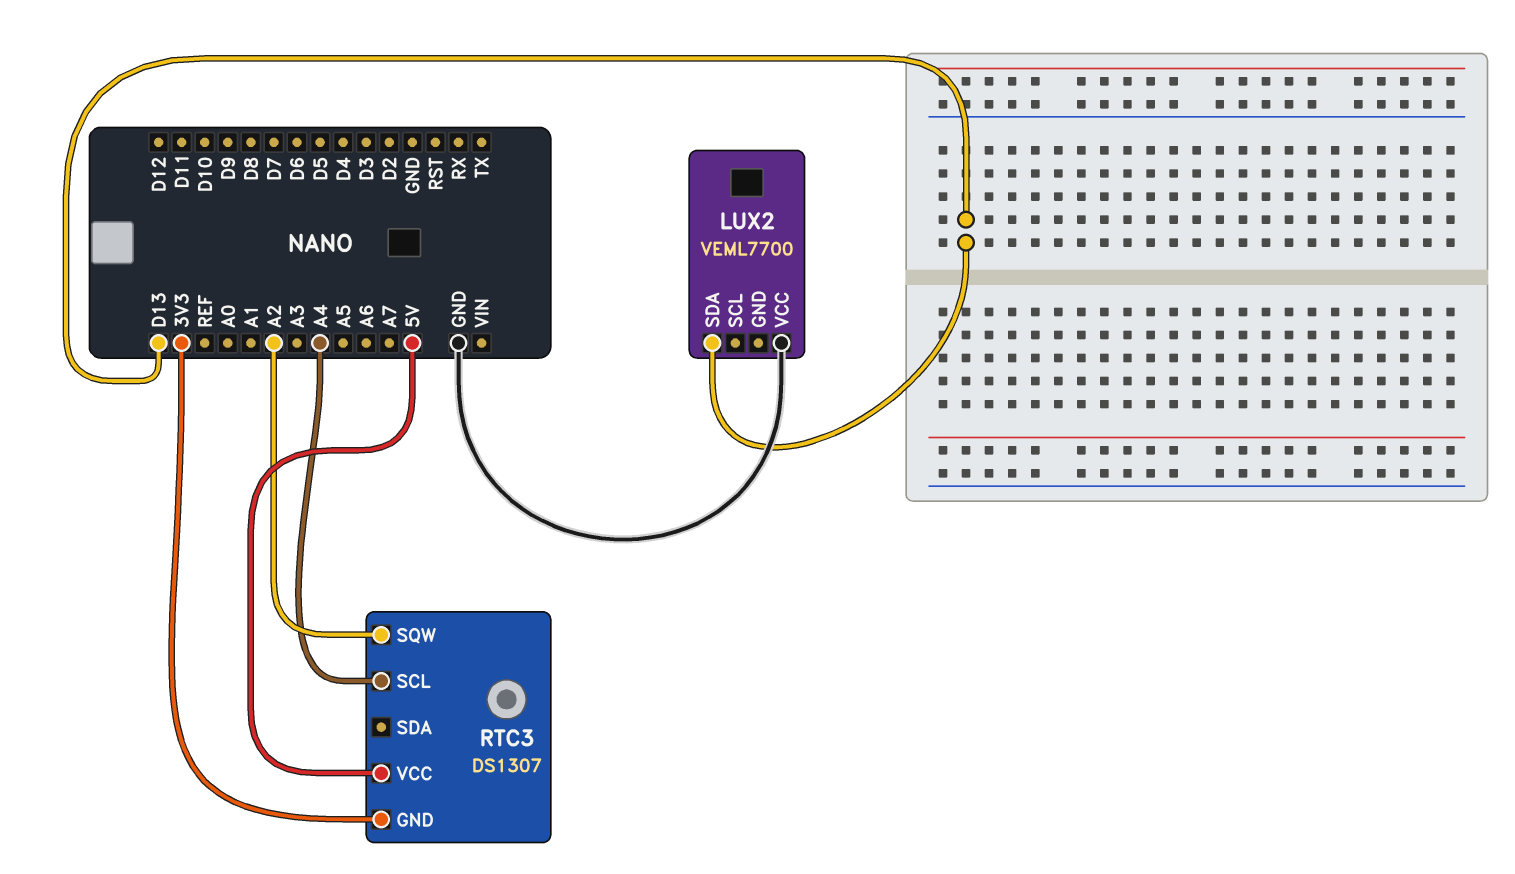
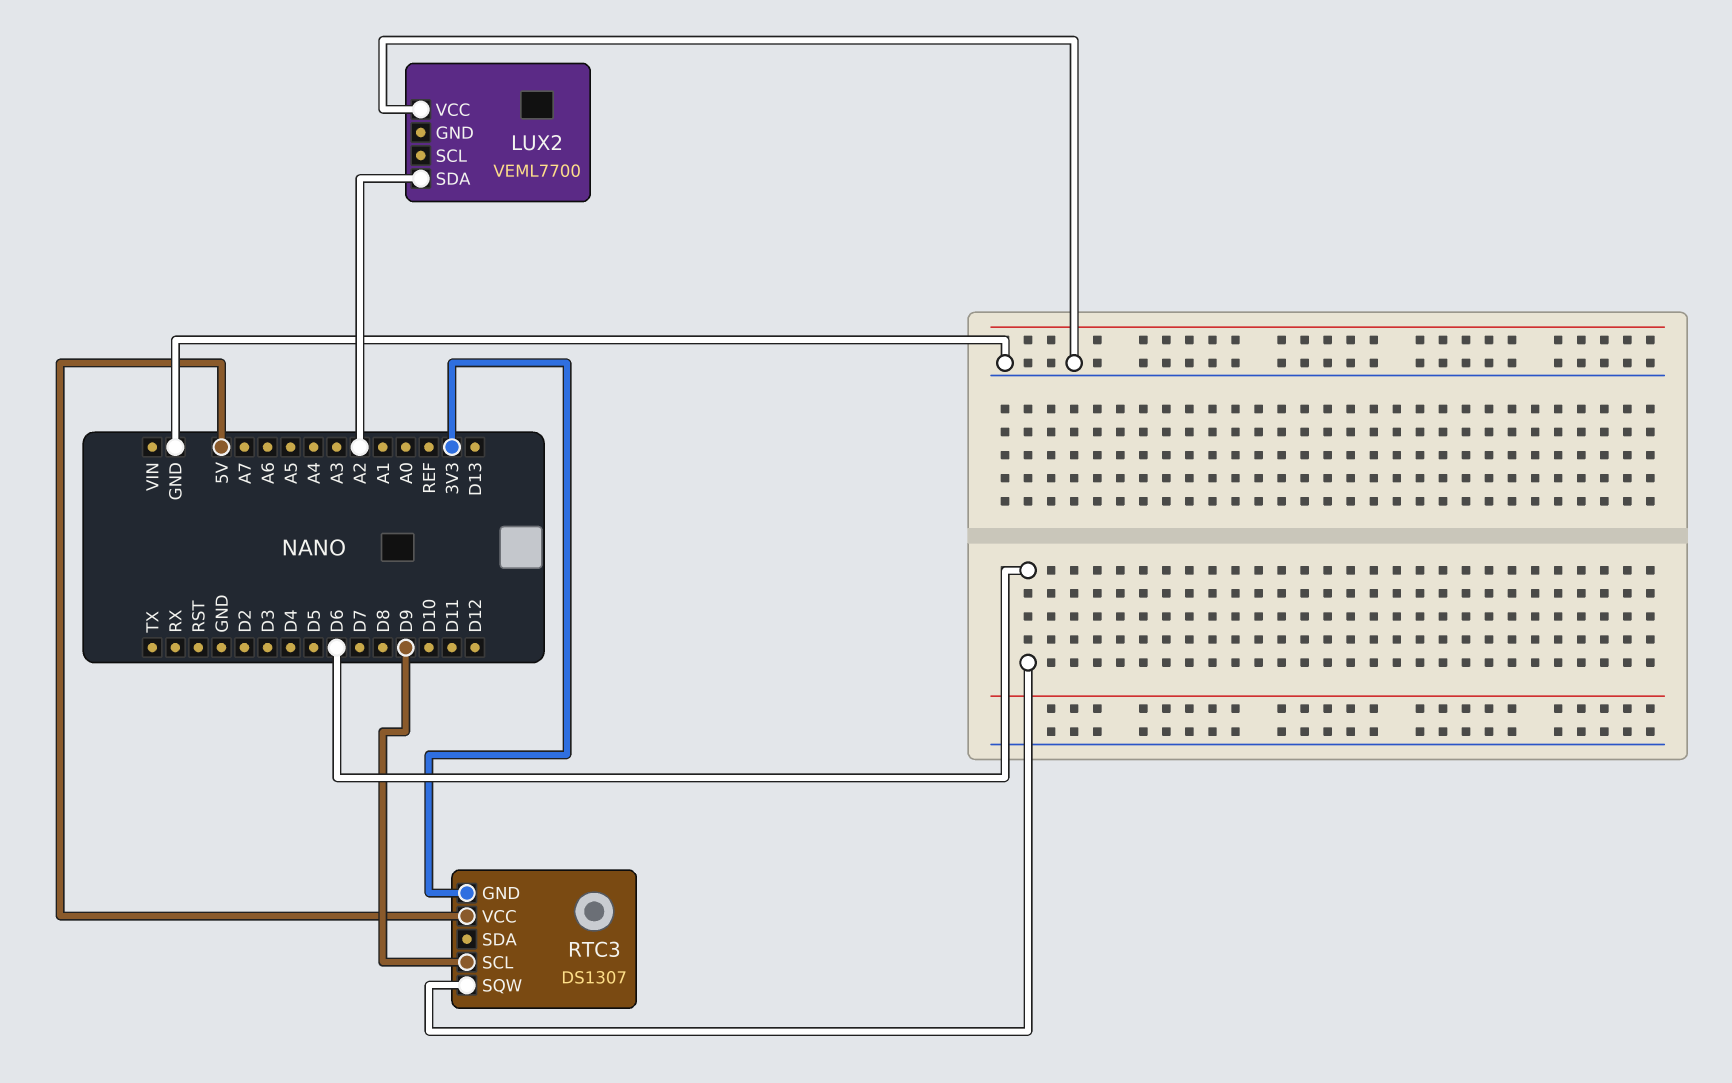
LUX2 pin SDA: D13 -> A2
RTC3 pin SCL: A4 -> D9
RTC3 pin SQW: A2 -> D6

